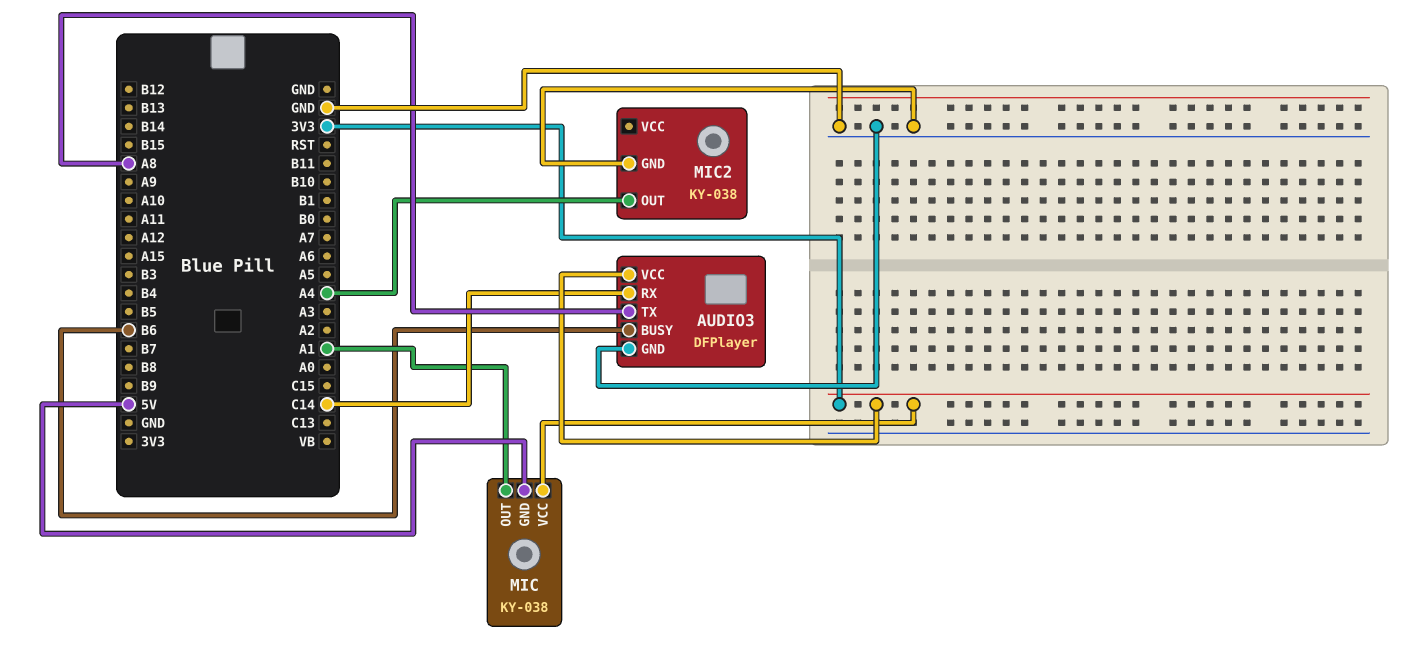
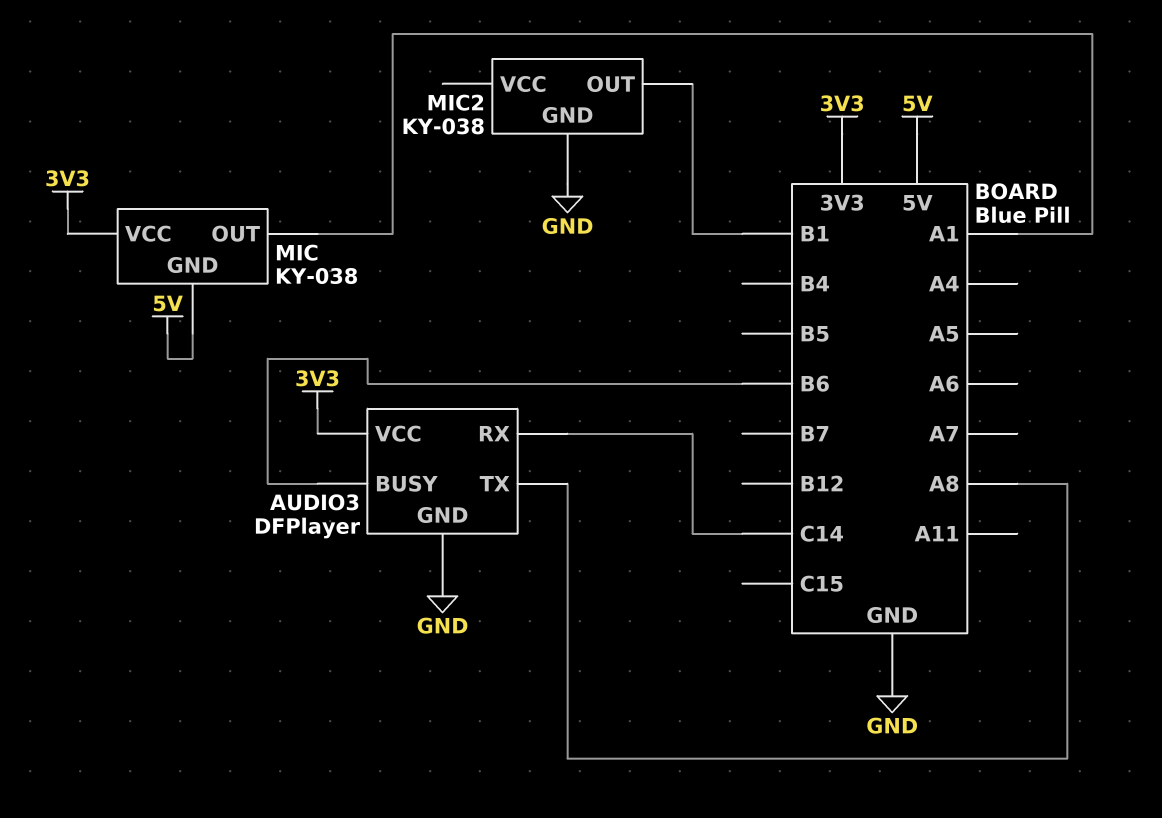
MIC2 pin OUT: A4 -> B1

